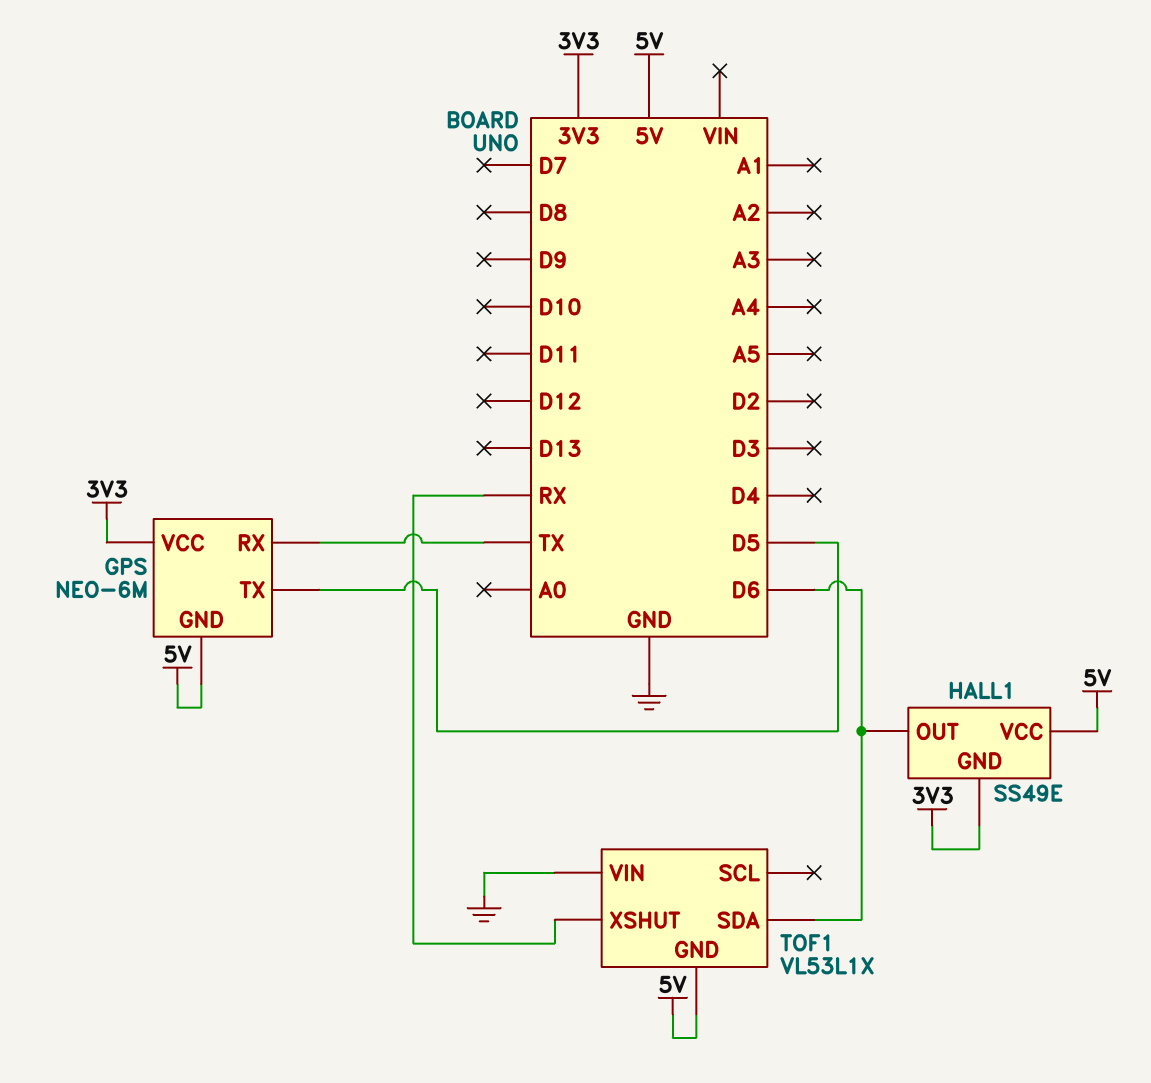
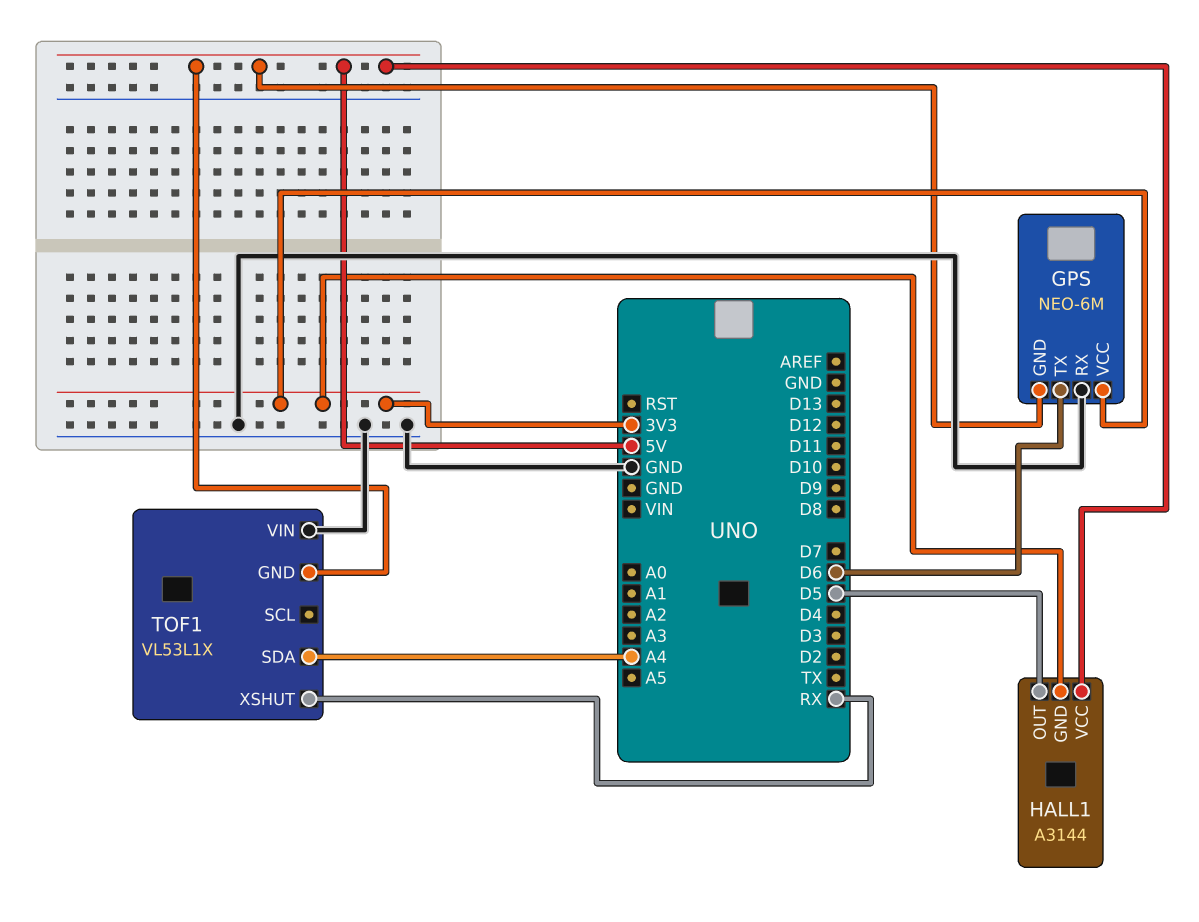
GPS pin RX: TX -> GND
GPS pin TX: D5 -> D6
HALL1: SS49E -> A3144
HALL1 pin OUT: D6 -> D5
TOF1 pin SDA: D6 -> A4

